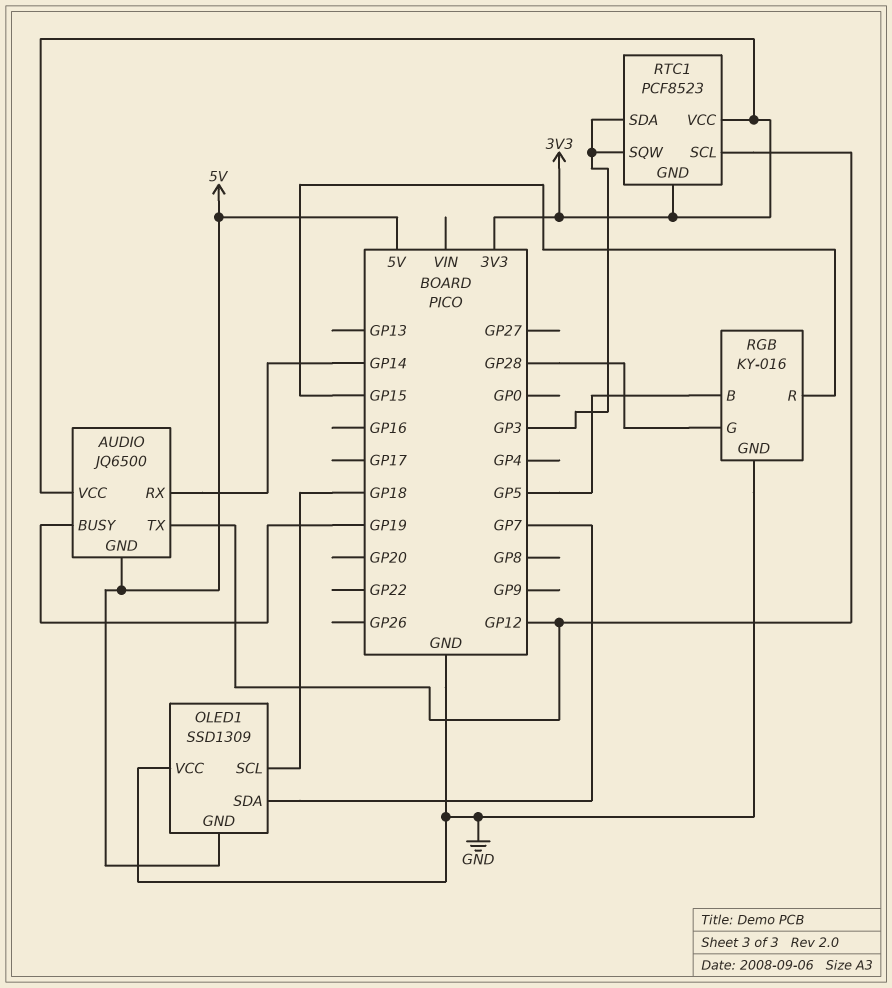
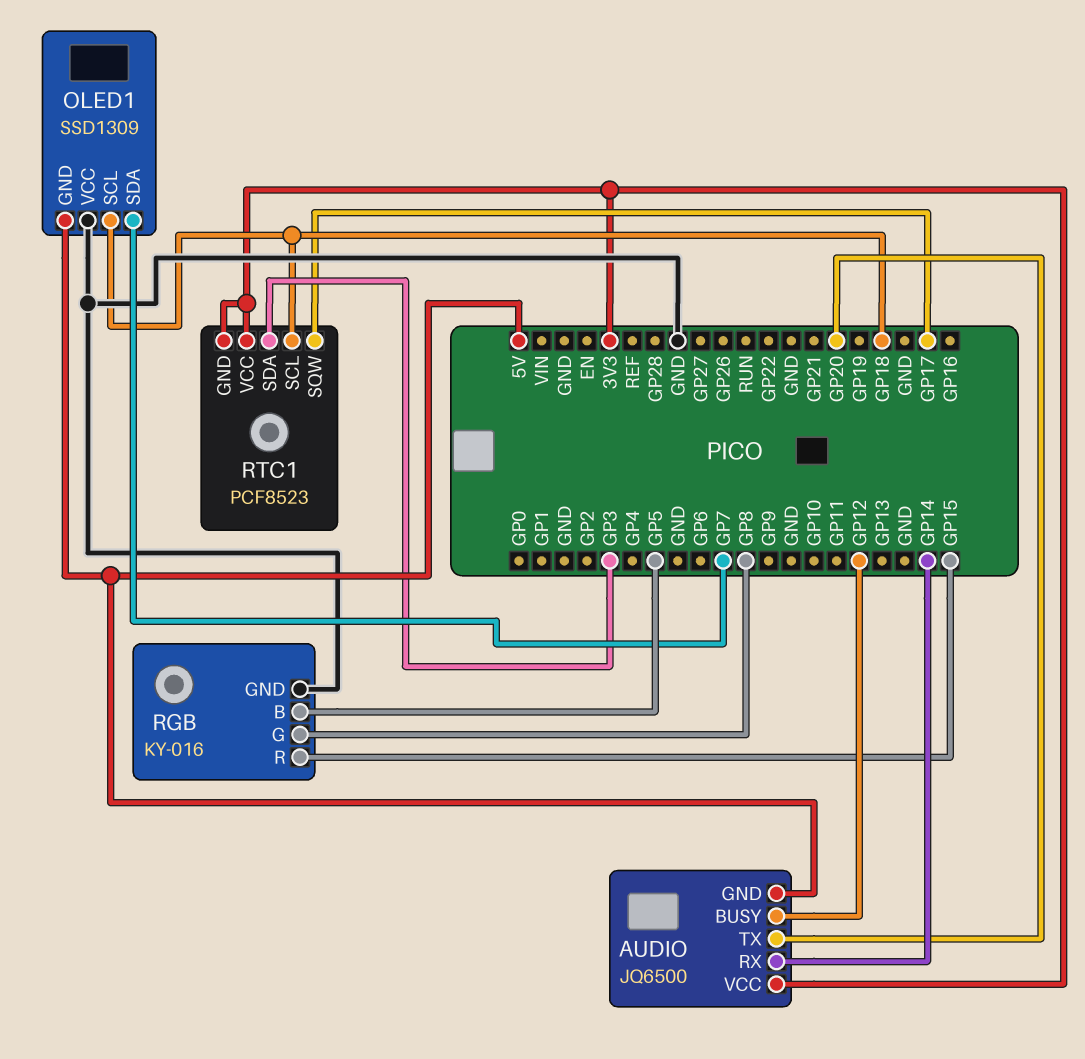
AUDIO pin BUSY: GP19 -> GP12
AUDIO pin TX: GP12 -> GP20
RGB pin G: GP28 -> GP8
RTC1 pin SCL: GP12 -> GP18
RTC1 pin SQW: GP3 -> GP17

